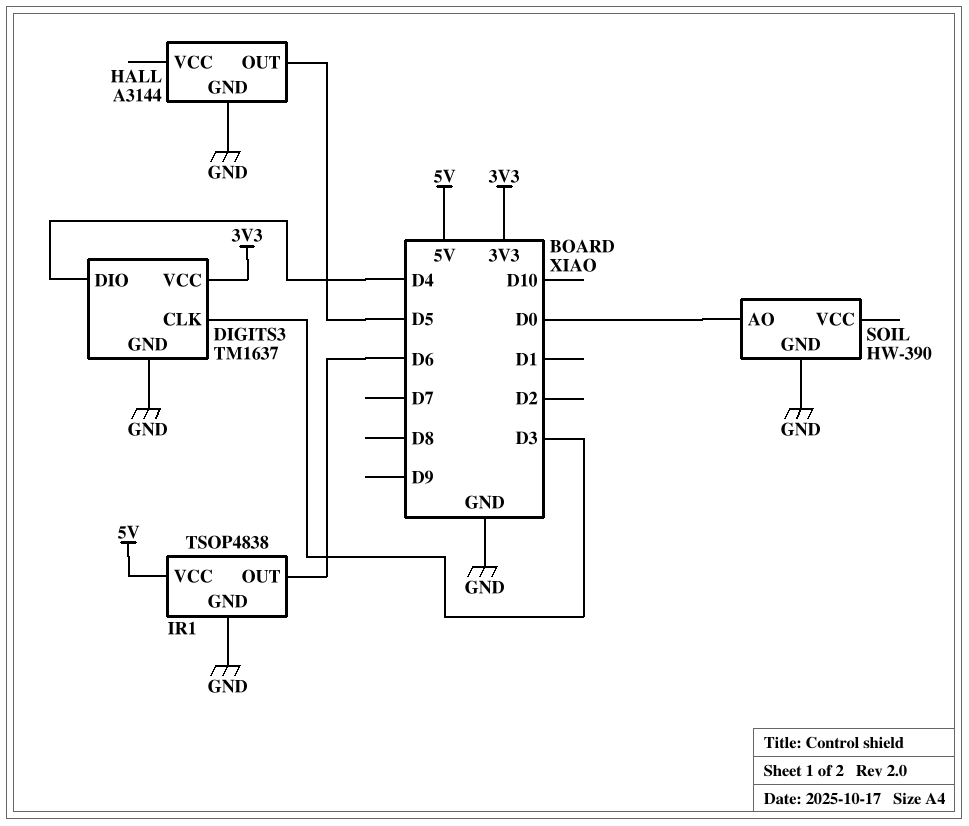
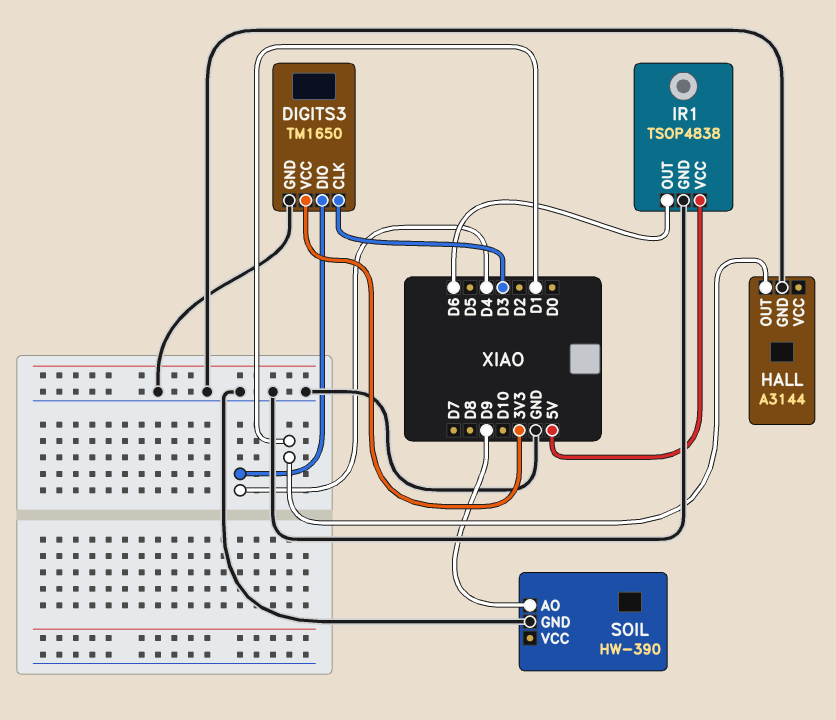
DIGITS3: TM1637 -> TM1650
HALL pin OUT: D5 -> D1
SOIL pin AO: D0 -> D9

